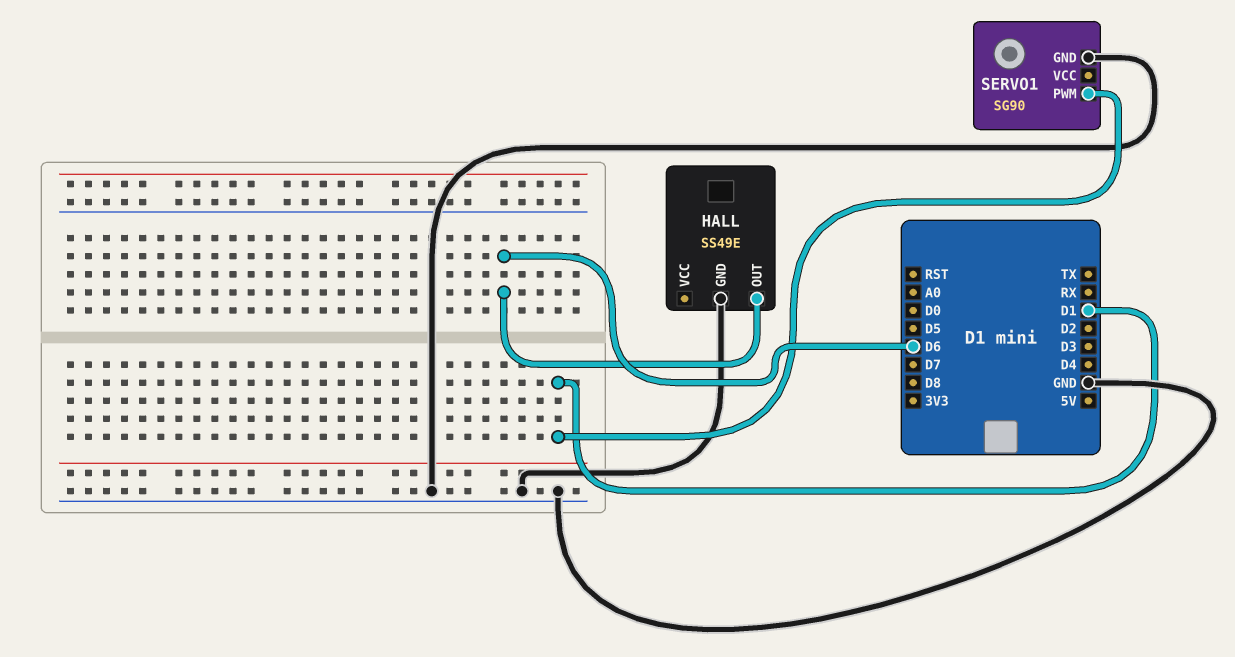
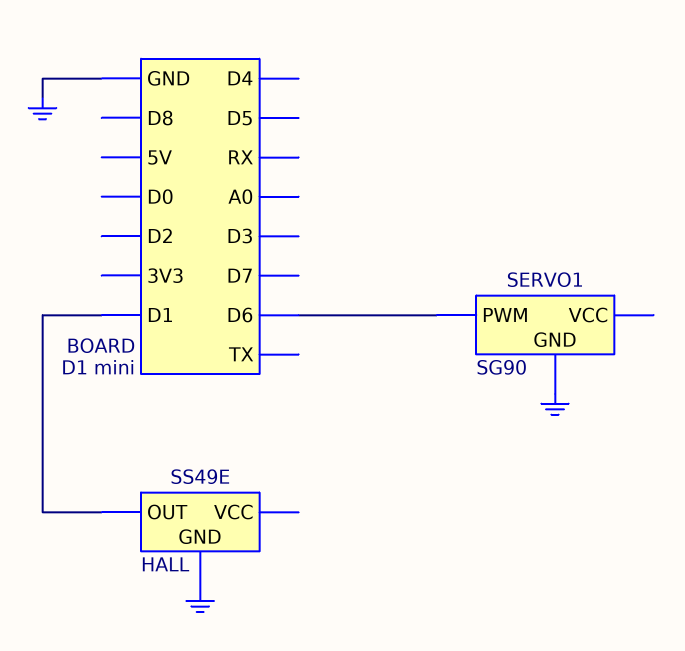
HALL pin OUT: D6 -> D1
SERVO1 pin PWM: D1 -> D6

